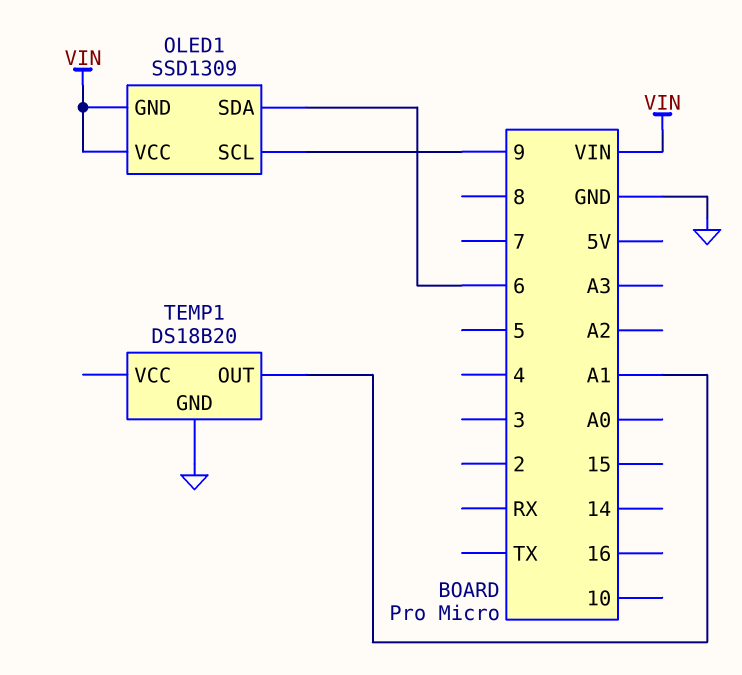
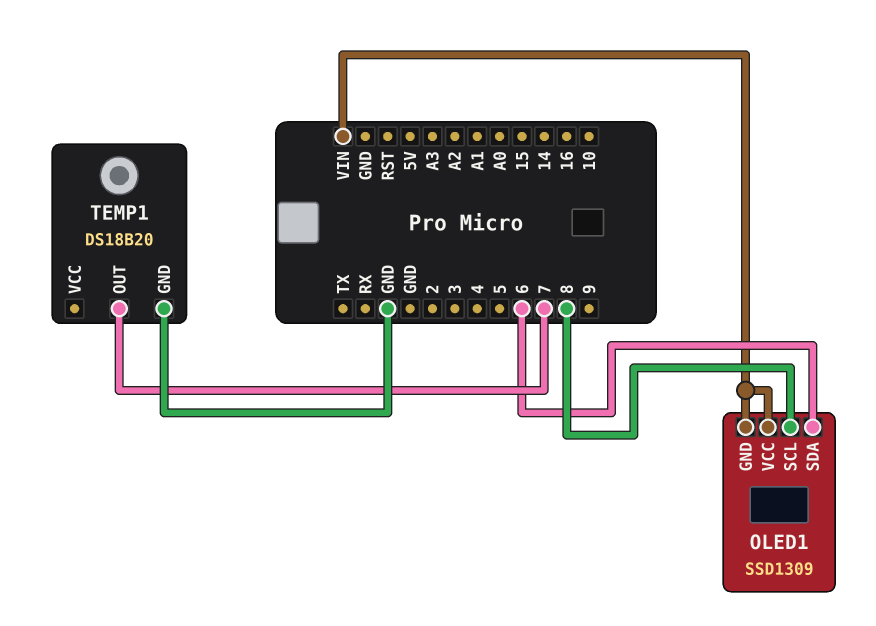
OLED1 pin SCL: 9 -> 8
TEMP1 pin OUT: A1 -> 7

